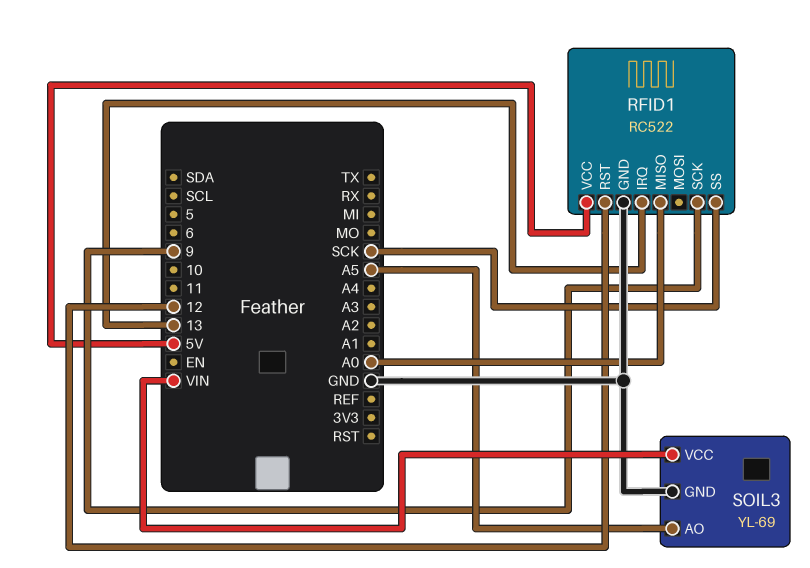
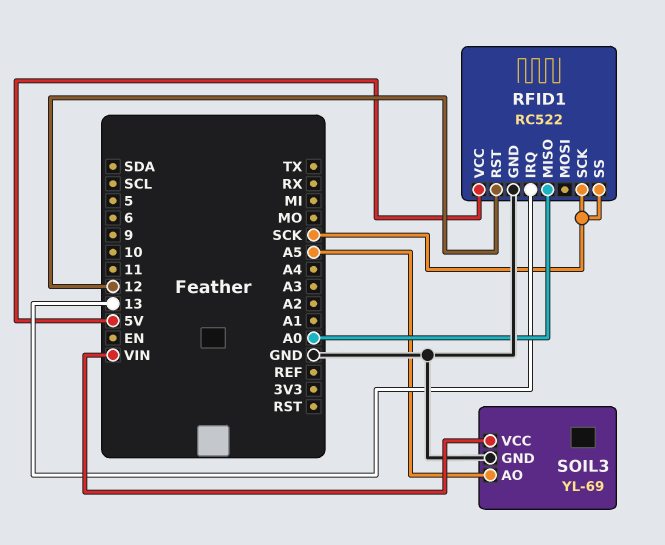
RFID1 pin SCK: 9 -> SCK

